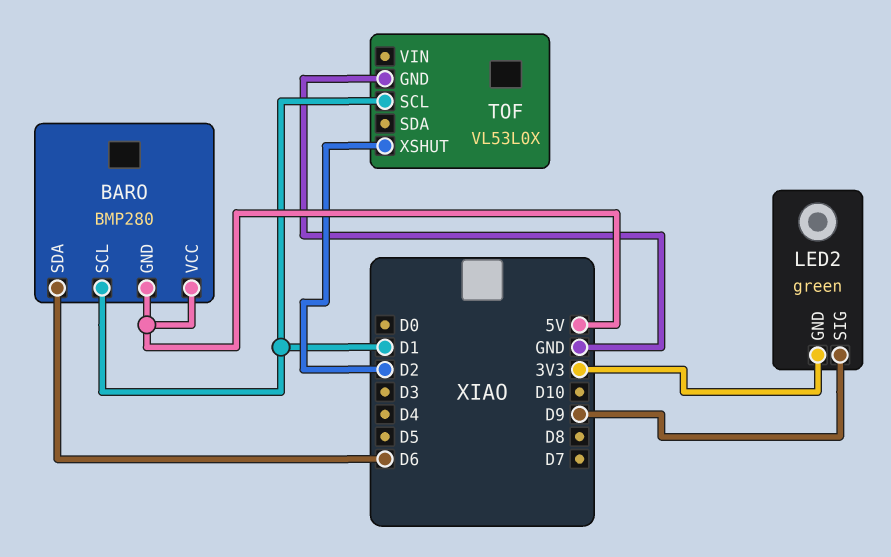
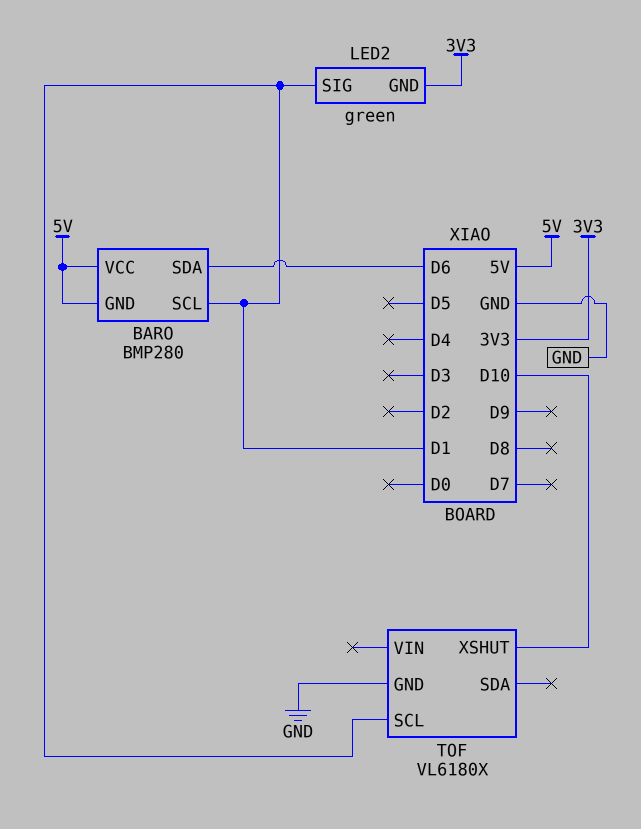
LED2 pin SIG: D9 -> D1
TOF: VL53L0X -> VL6180X
TOF pin XSHUT: D2 -> D10

